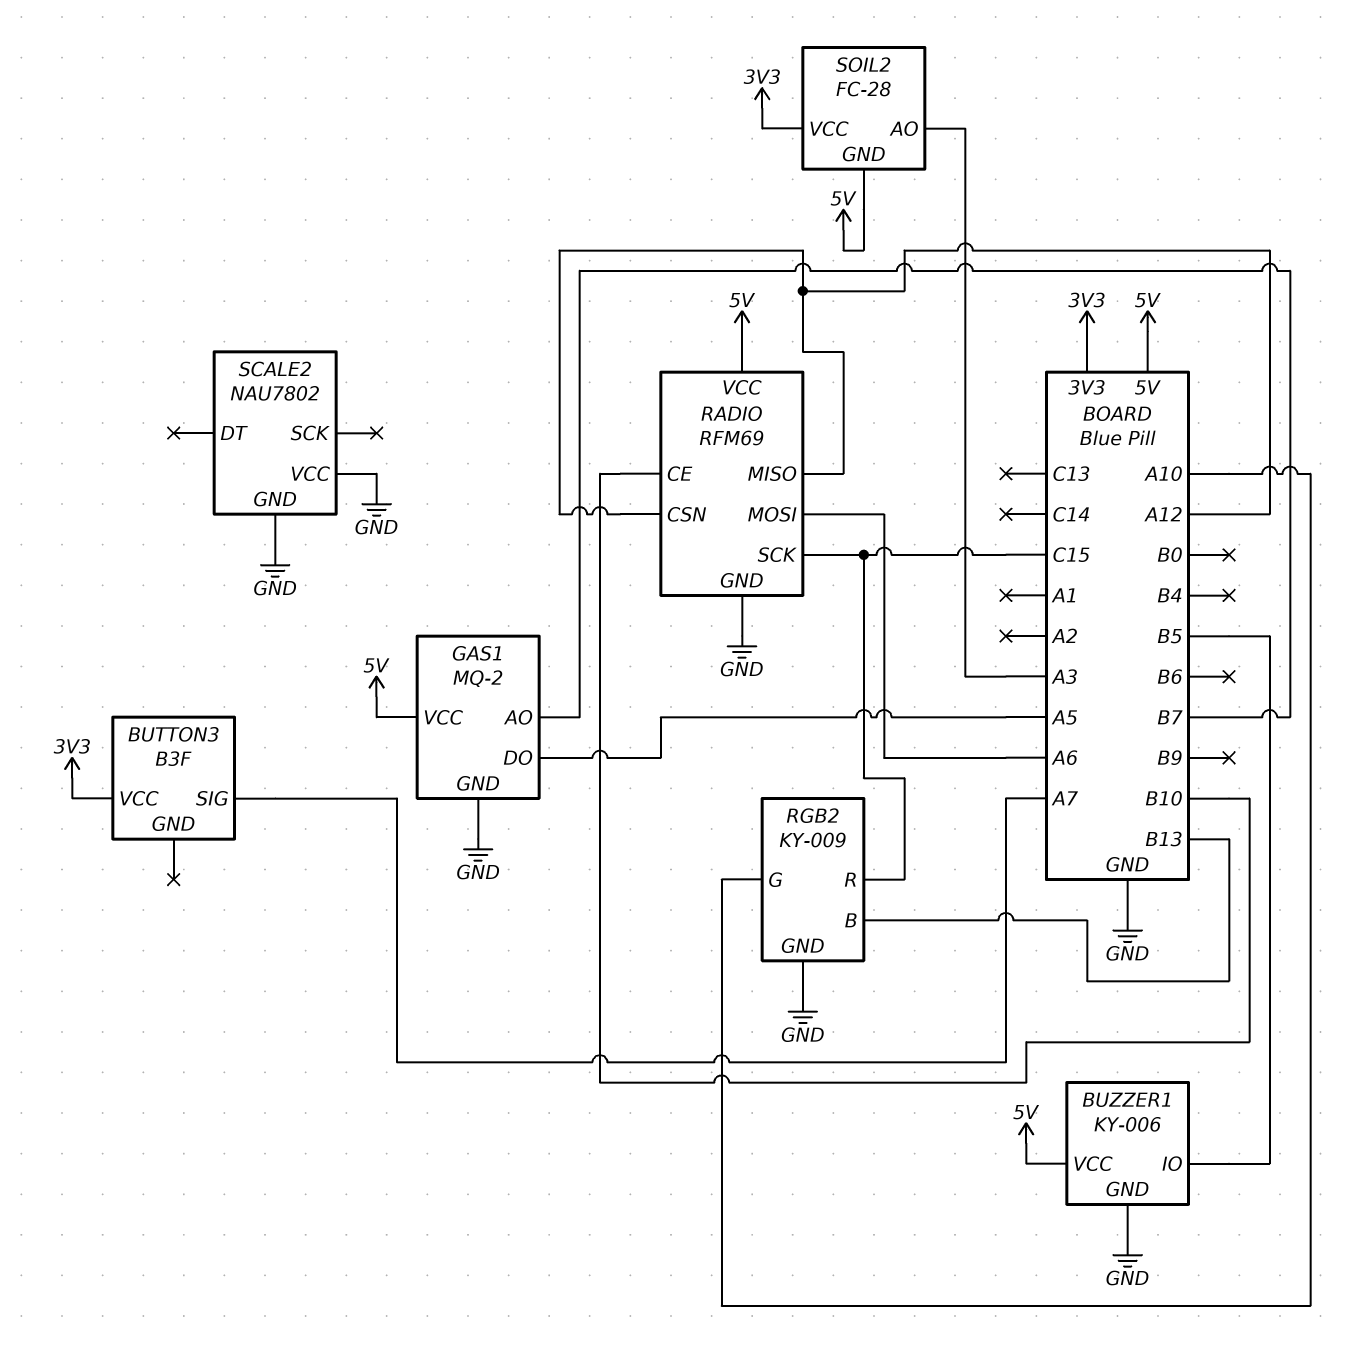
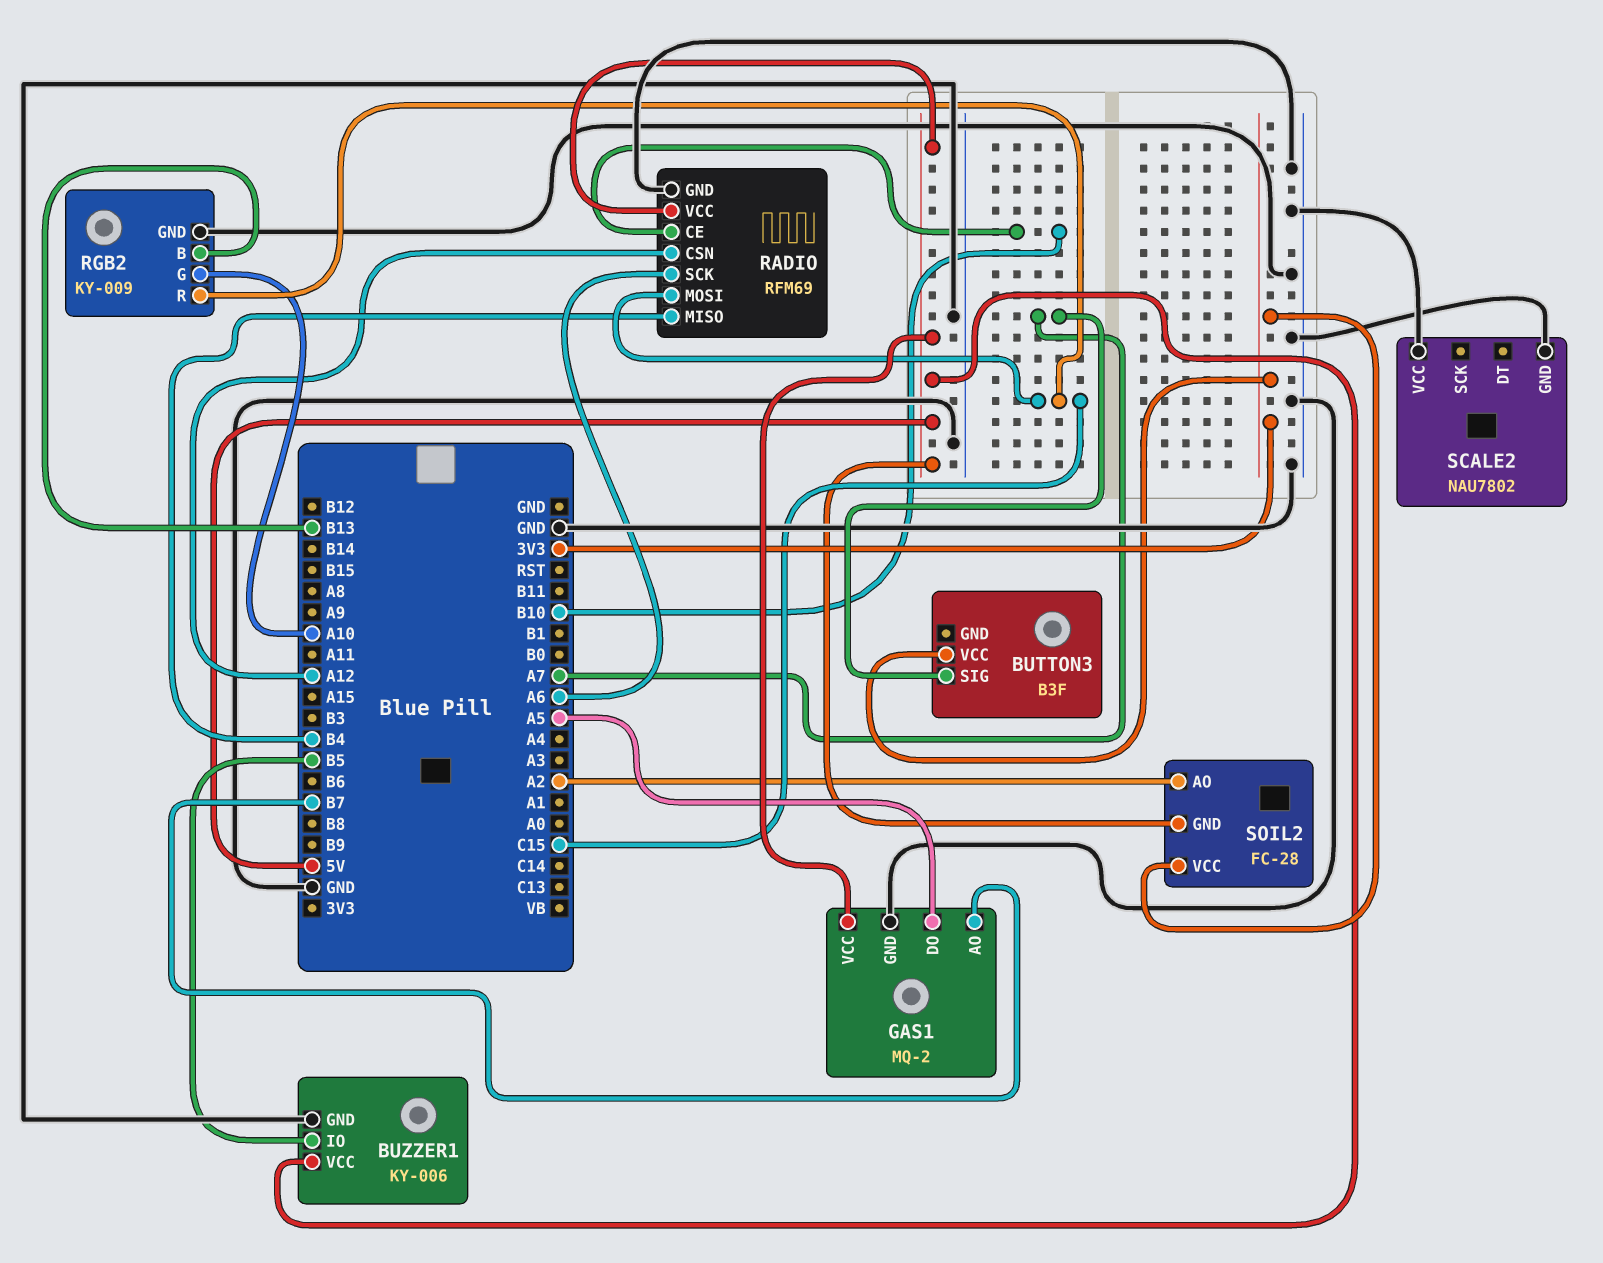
RADIO pin MISO: A12 -> B4
RADIO pin MOSI: A6 -> C15
RADIO pin SCK: C15 -> A6
SOIL2 pin AO: A3 -> A2

